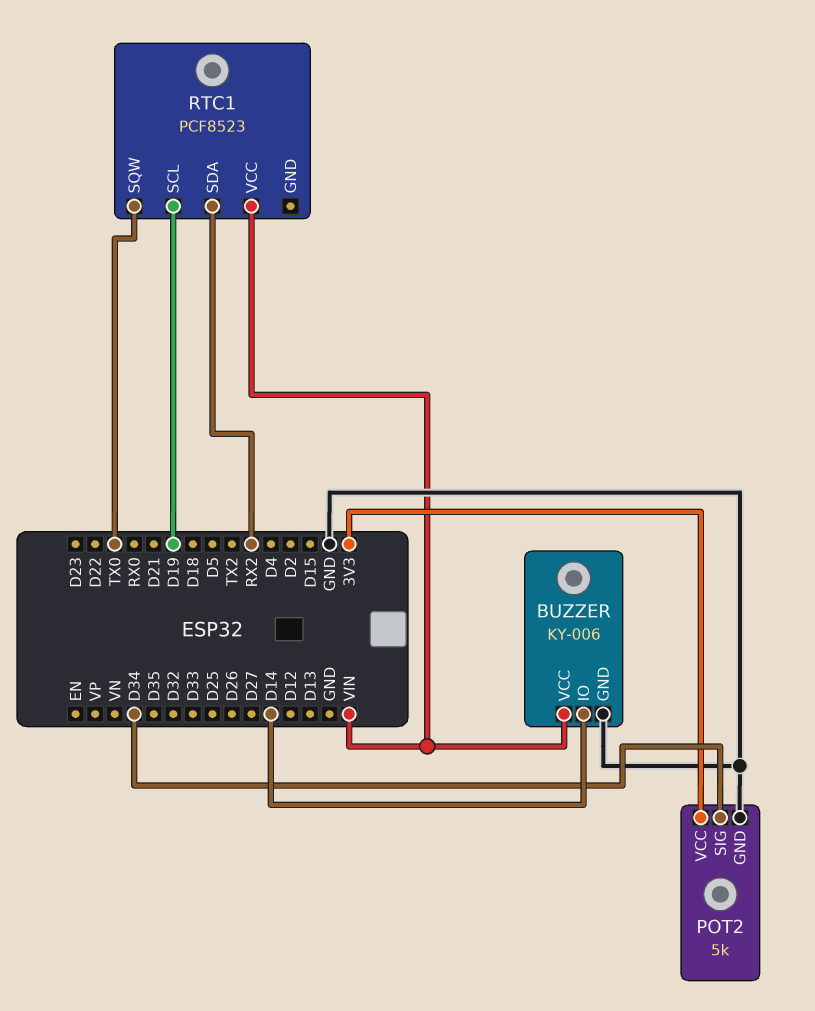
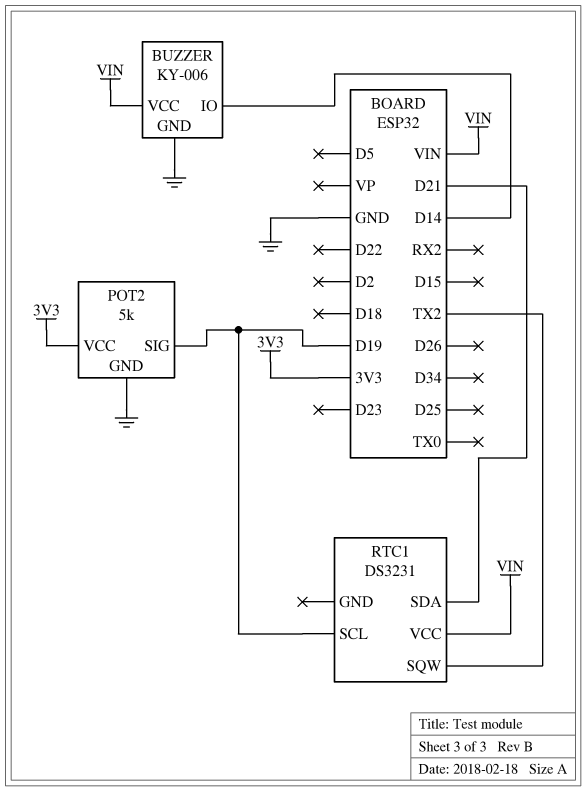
POT2 pin SIG: D34 -> D19
RTC1: PCF8523 -> DS3231
RTC1 pin SDA: RX2 -> D21
RTC1 pin SQW: TX0 -> TX2

